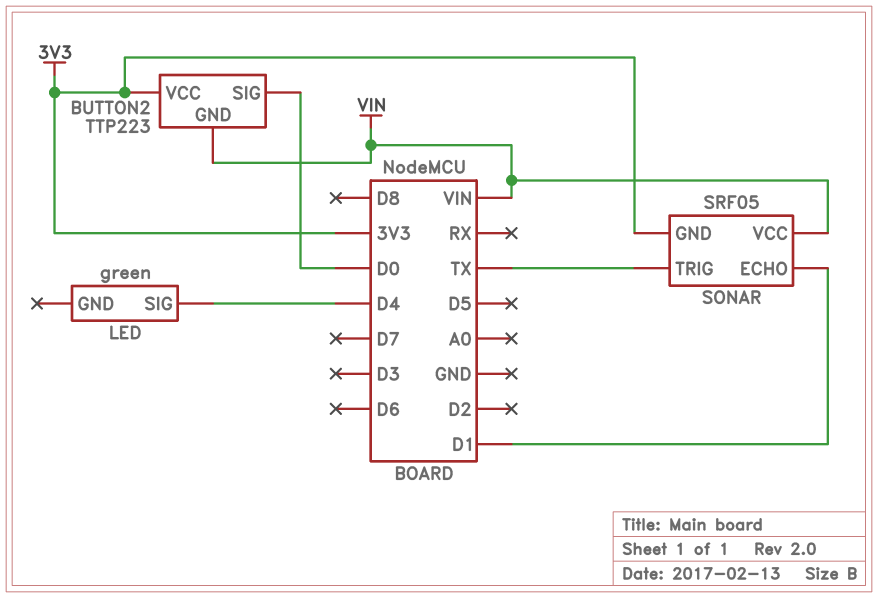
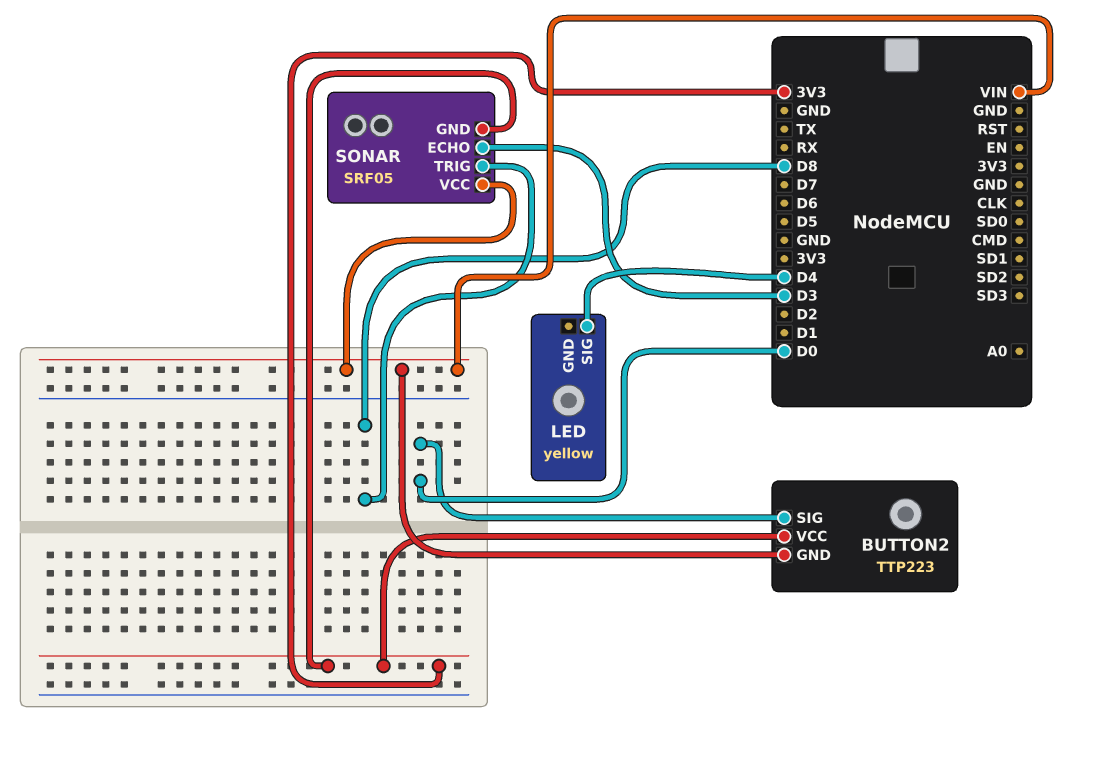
LED: green -> yellow
SONAR pin ECHO: D1 -> D3
SONAR pin TRIG: TX -> D8

